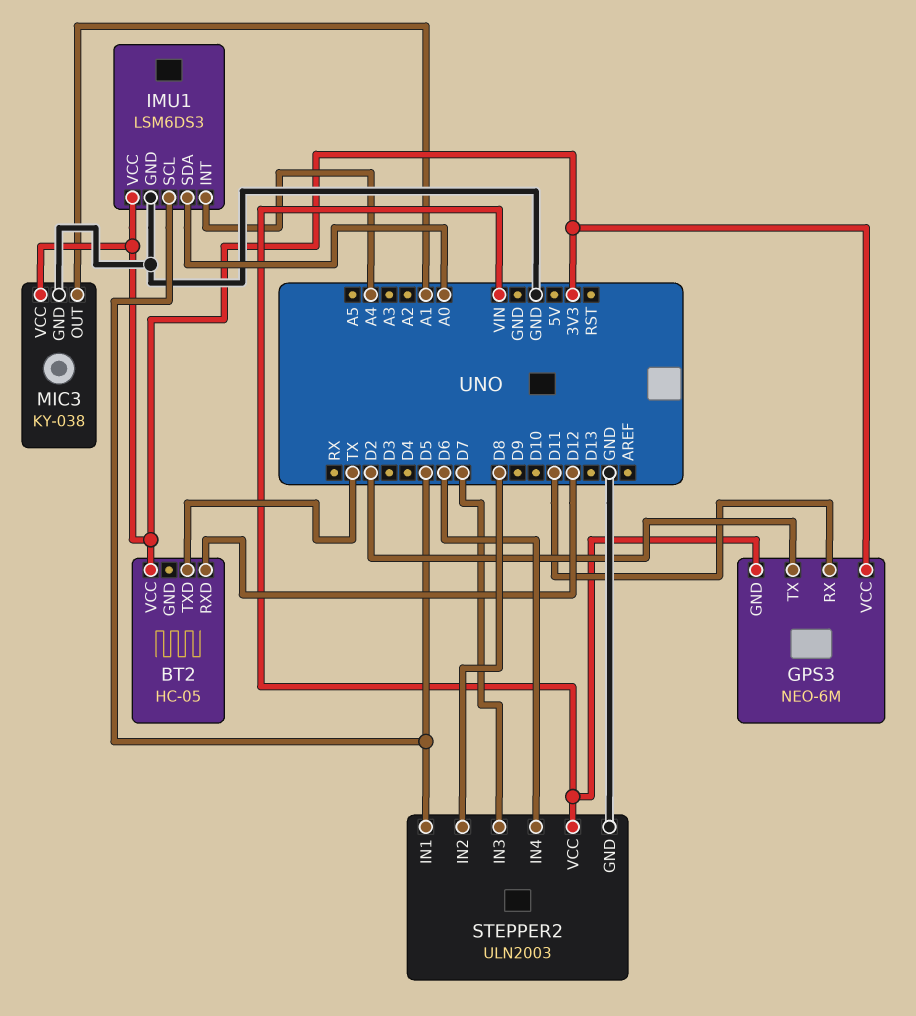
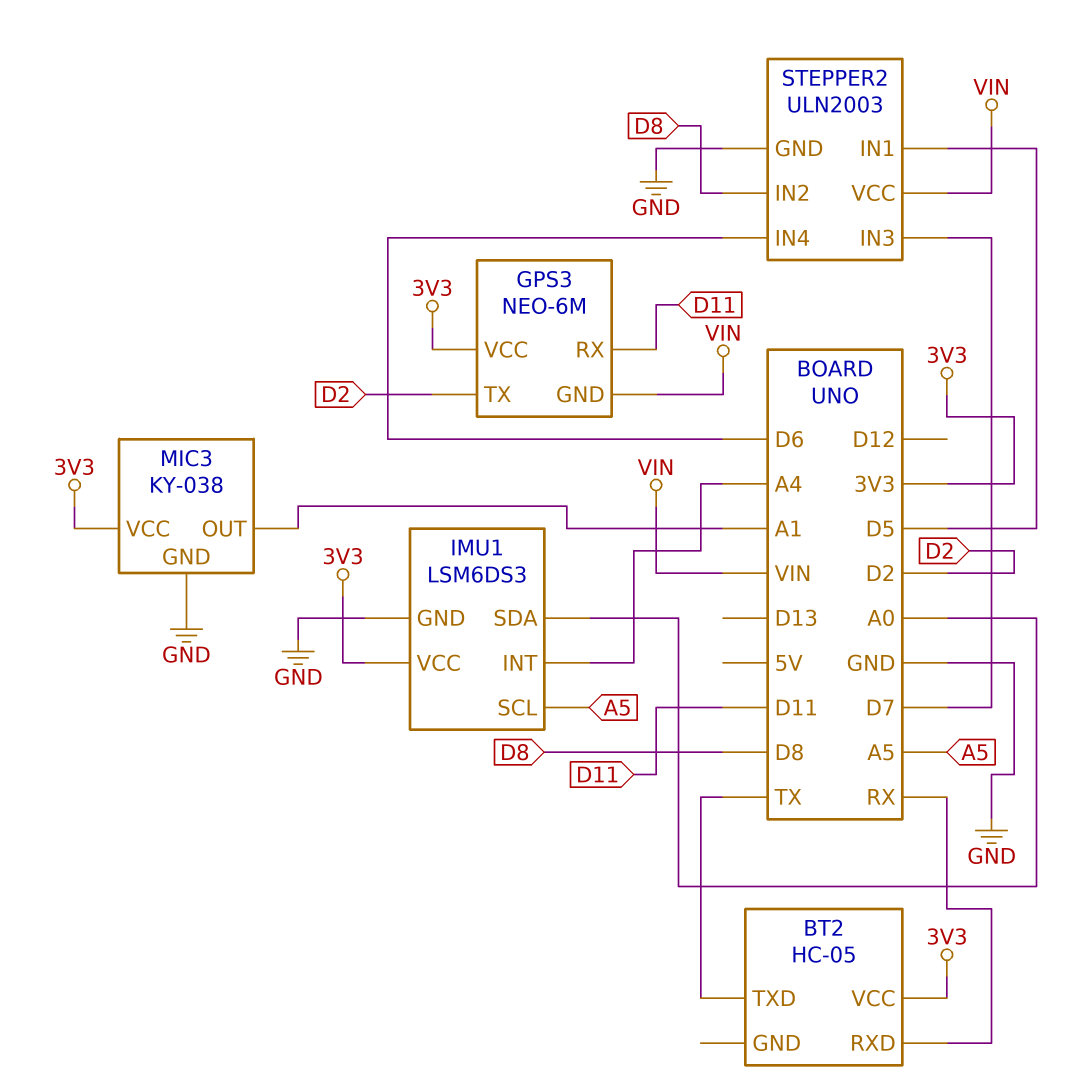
BT2 pin RXD: D12 -> RX
IMU1 pin SCL: D5 -> A5

